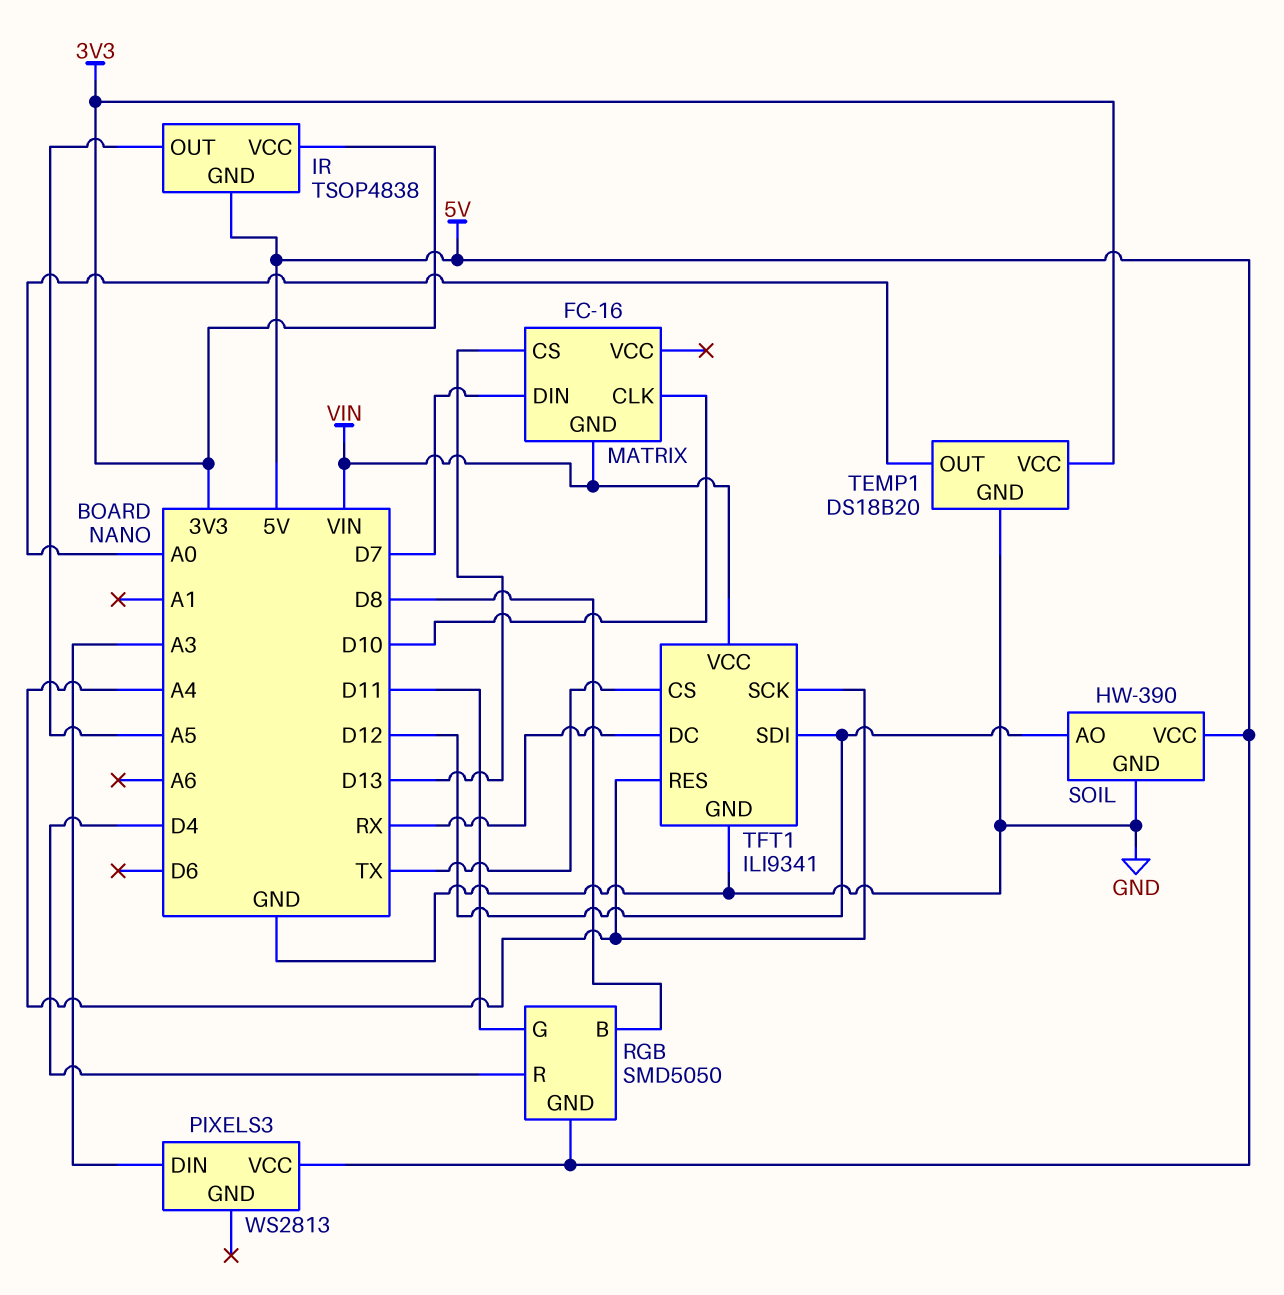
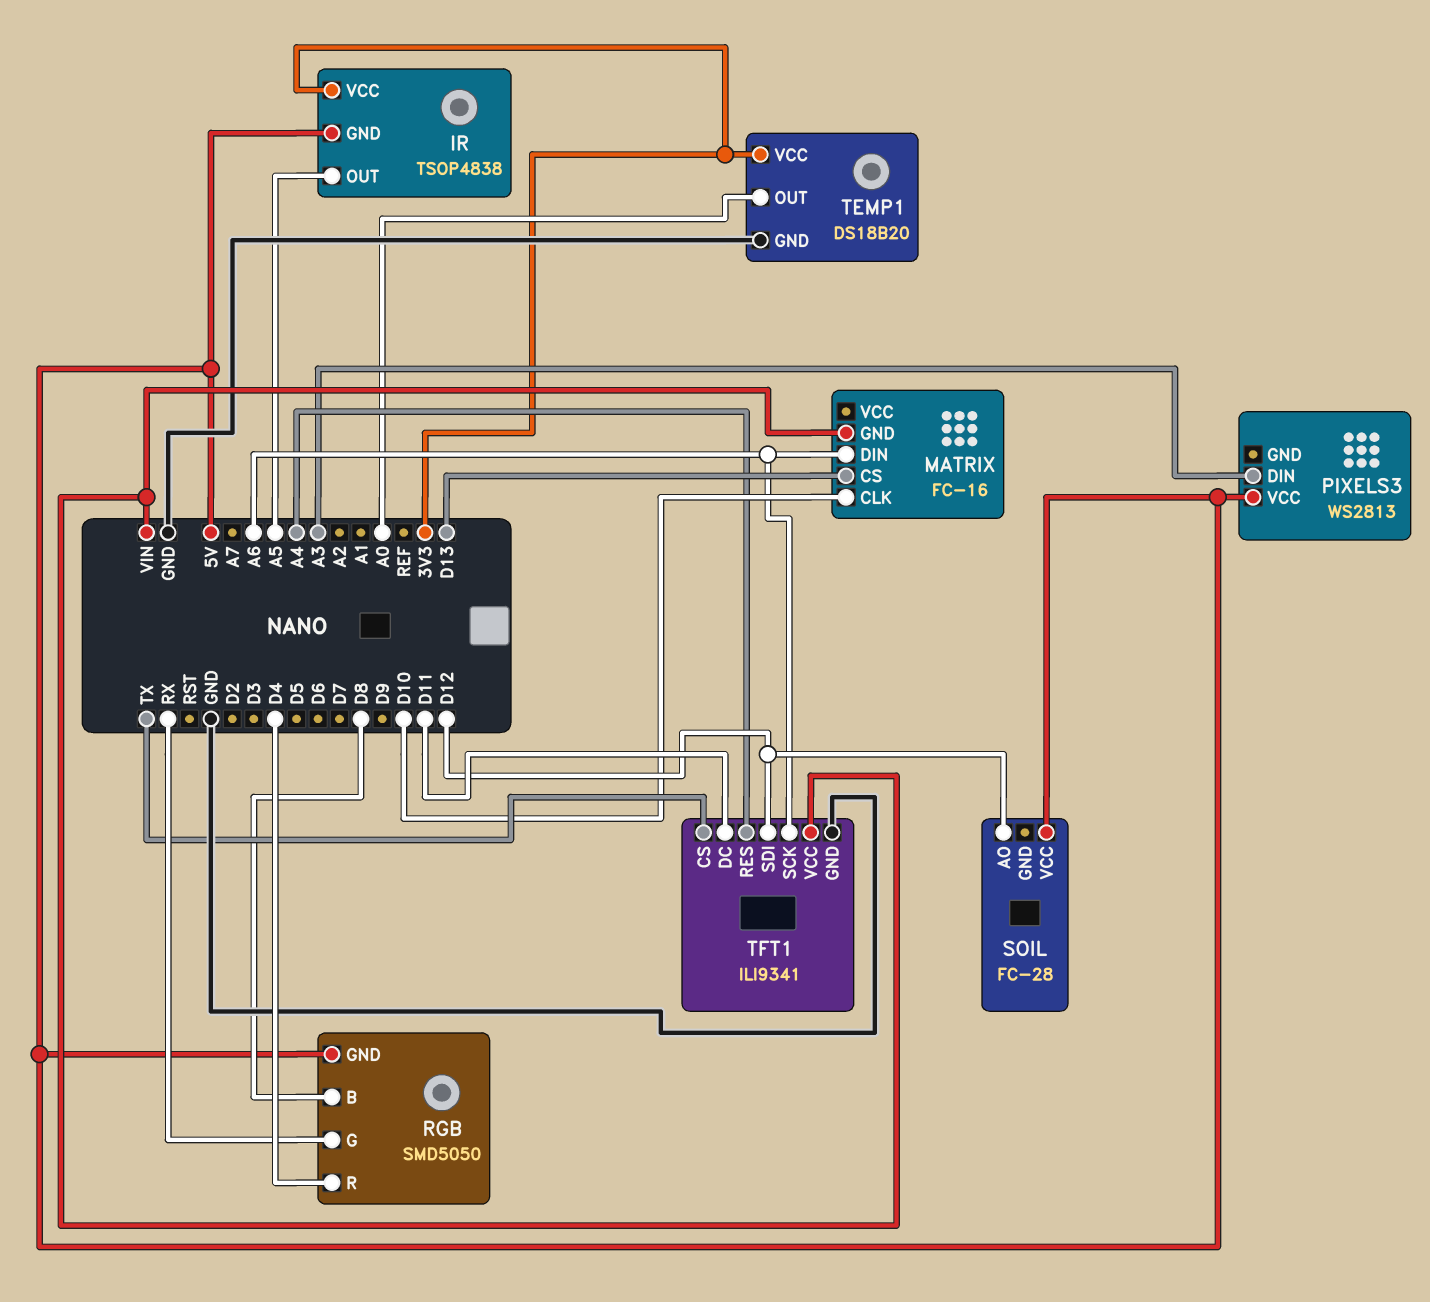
MATRIX pin DIN: D7 -> A6
RGB pin G: D11 -> RX
SOIL: HW-390 -> FC-28
SOIL pin GND: GND -> none
TFT1 pin DC: RX -> D11
TFT1 pin SCK: A4 -> A6

